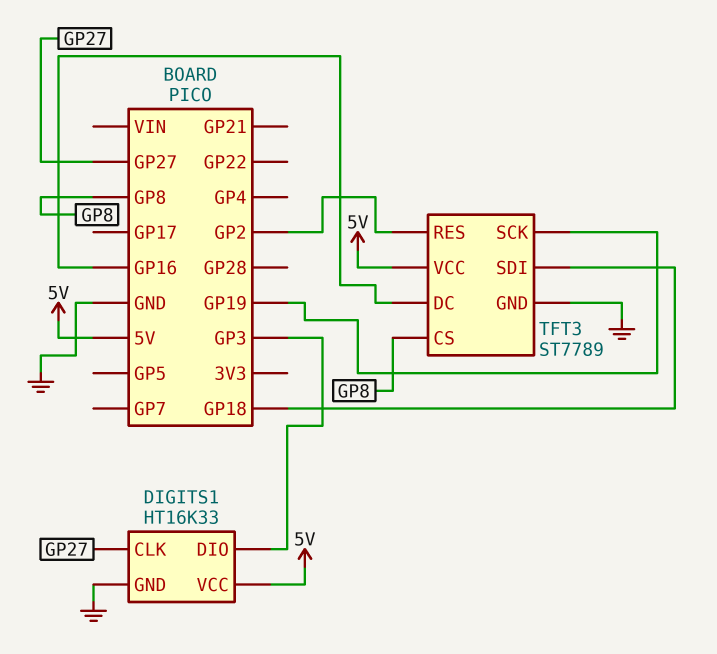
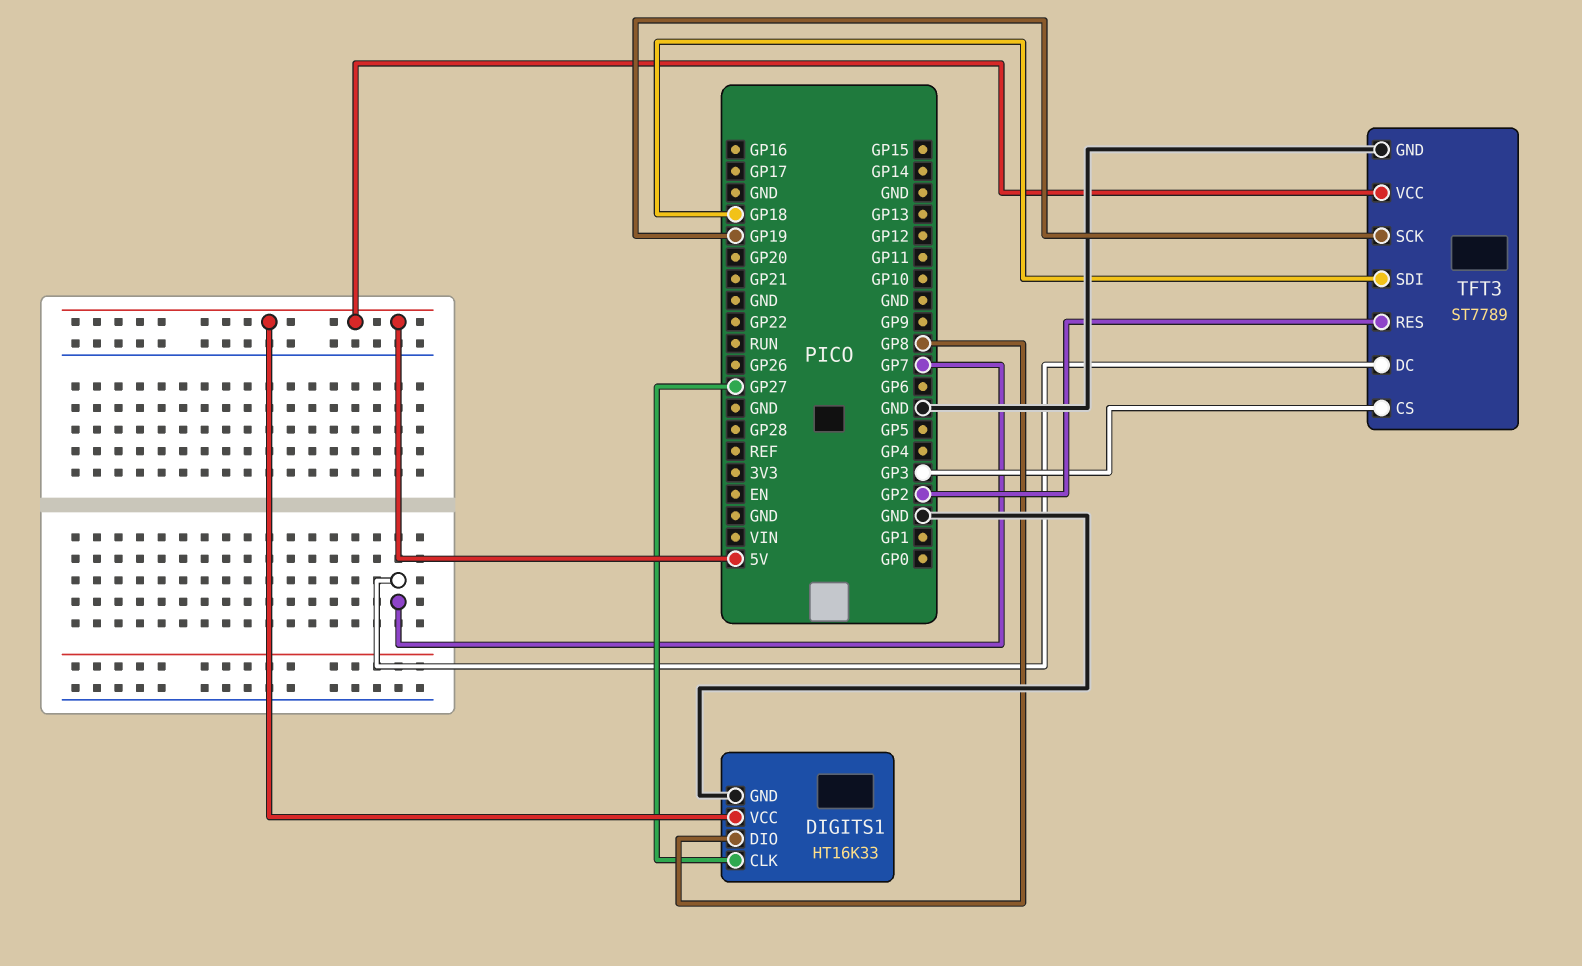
DIGITS1 pin DIO: GP3 -> GP8
TFT3 pin CS: GP8 -> GP3
TFT3 pin DC: GP16 -> GP7

